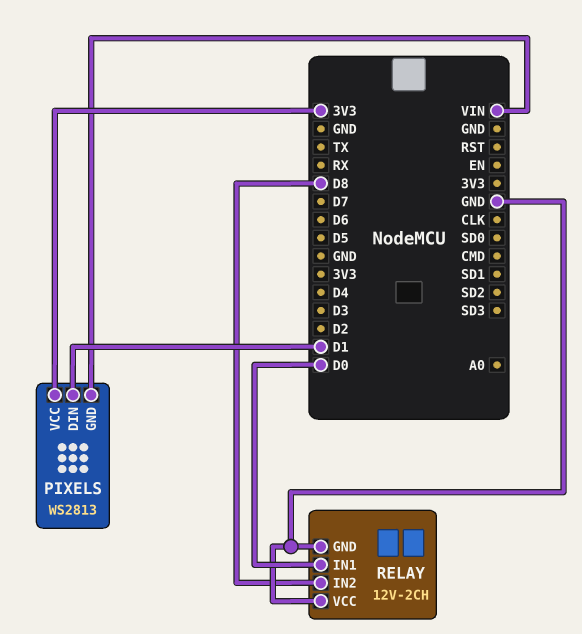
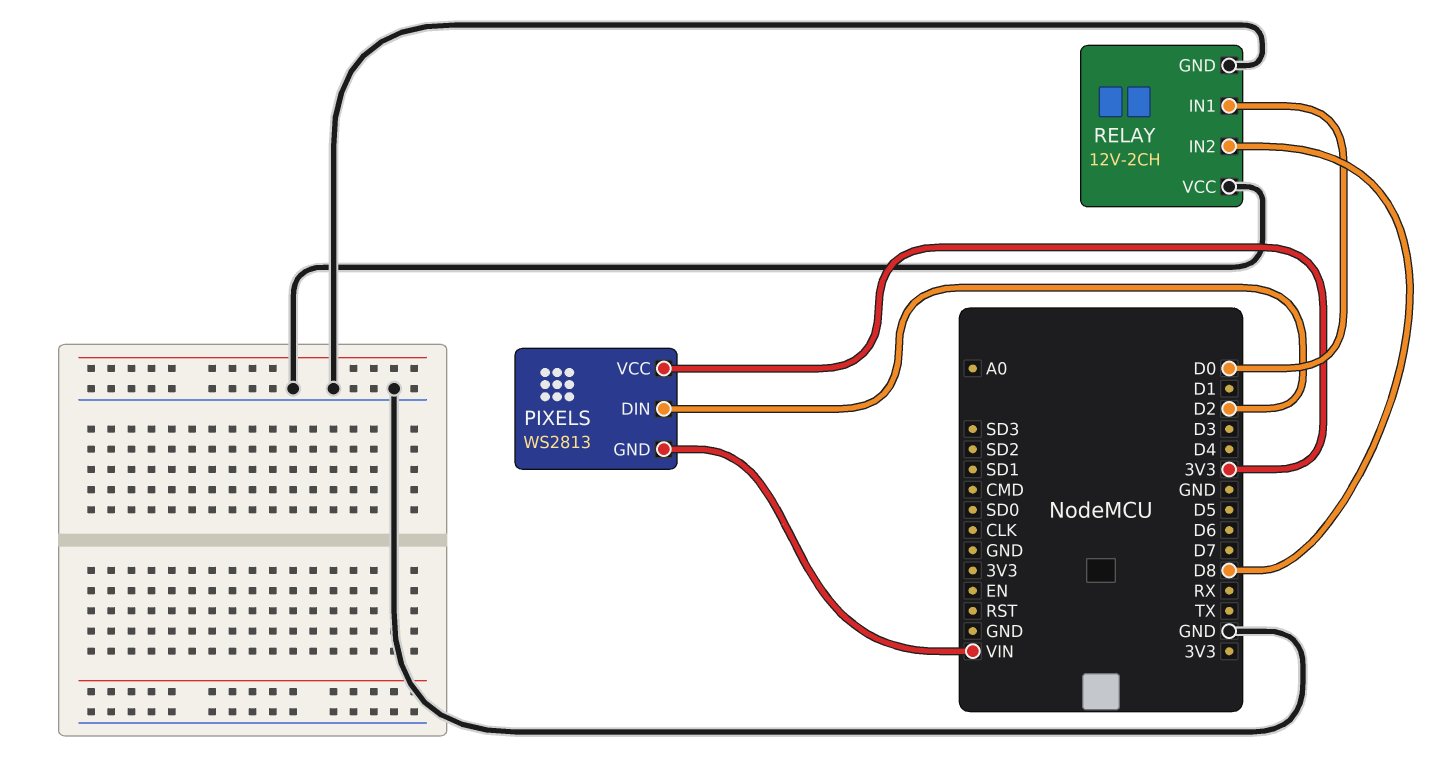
PIXELS pin DIN: D1 -> D2

